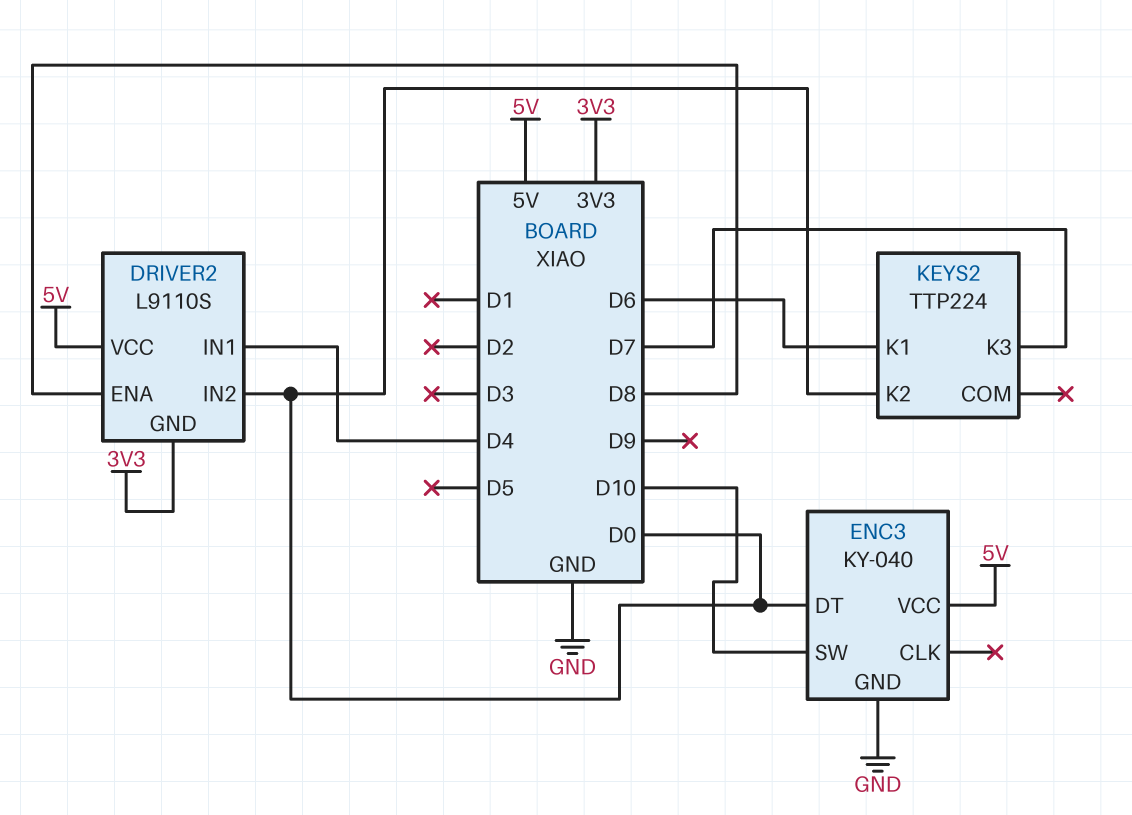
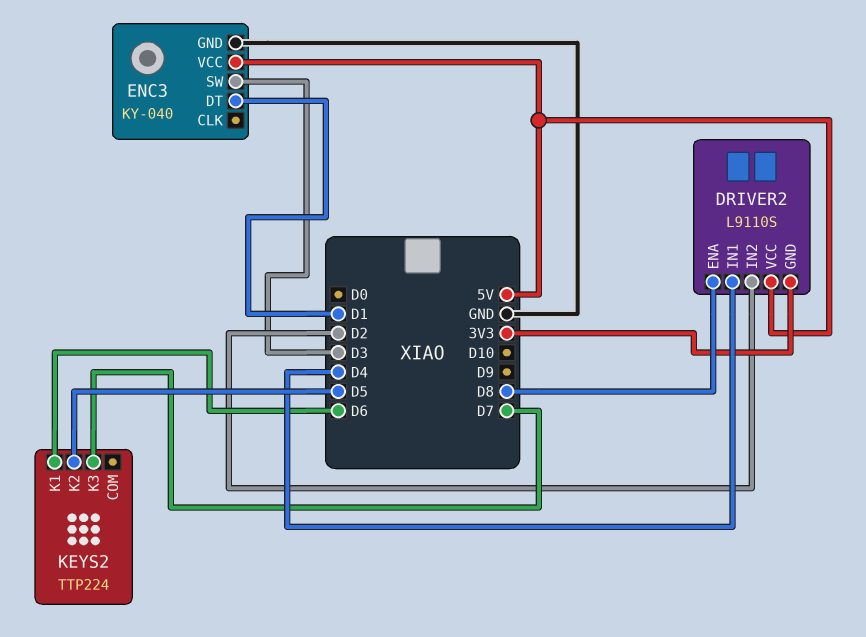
DRIVER2 pin IN2: D0 -> D2
ENC3 pin DT: D0 -> D1
ENC3 pin SW: D10 -> D3
KEYS2 pin K2: D0 -> D5

